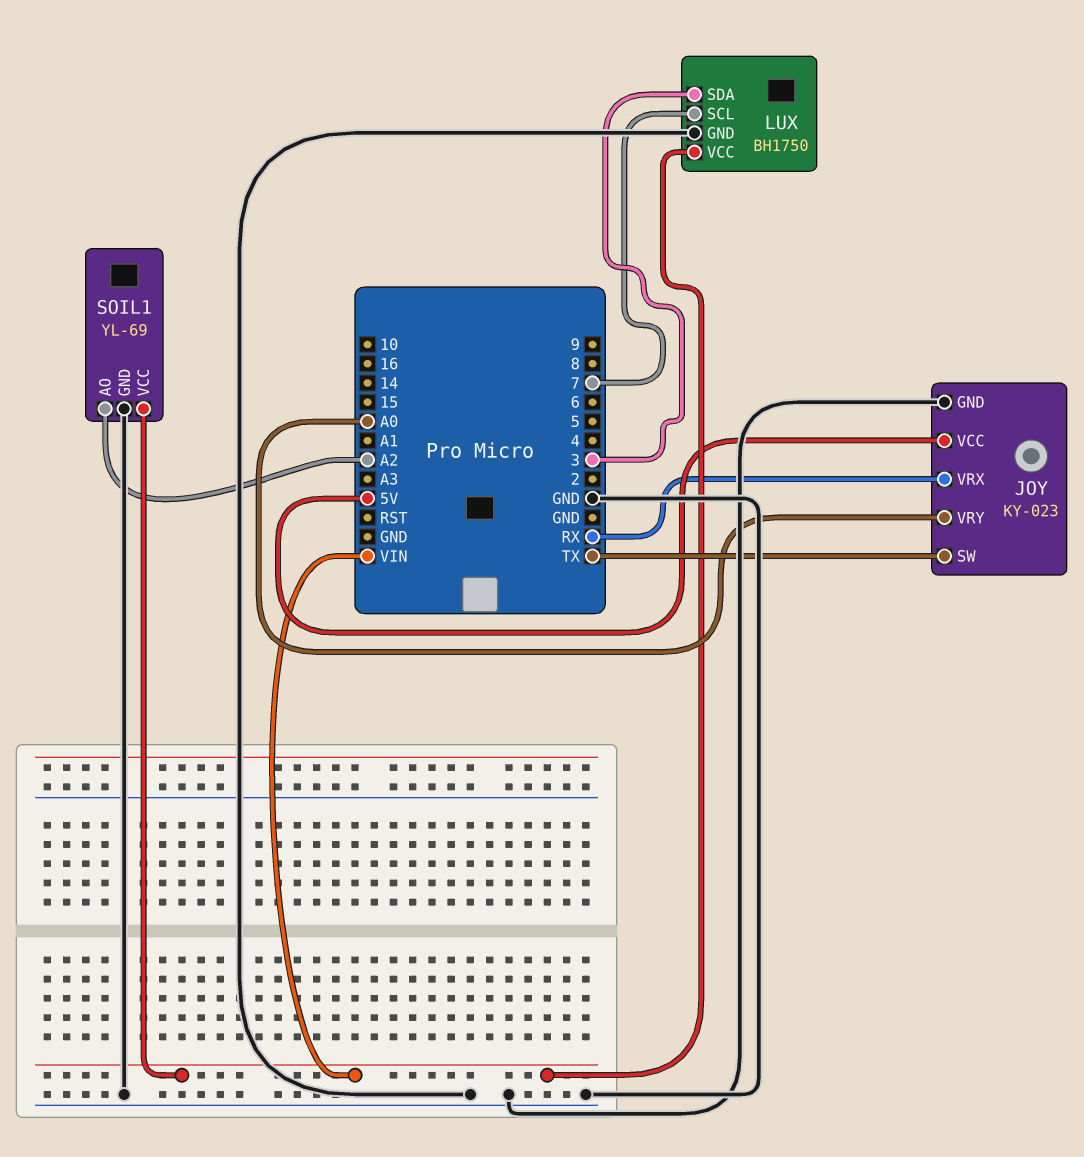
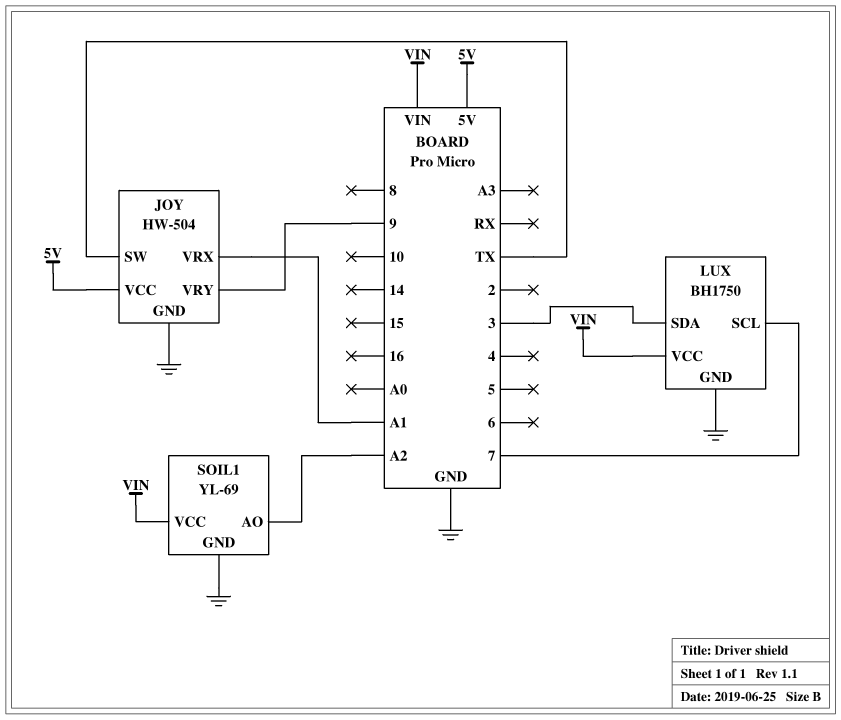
JOY: KY-023 -> HW-504
JOY pin VRX: RX -> A1
JOY pin VRY: A0 -> 9

